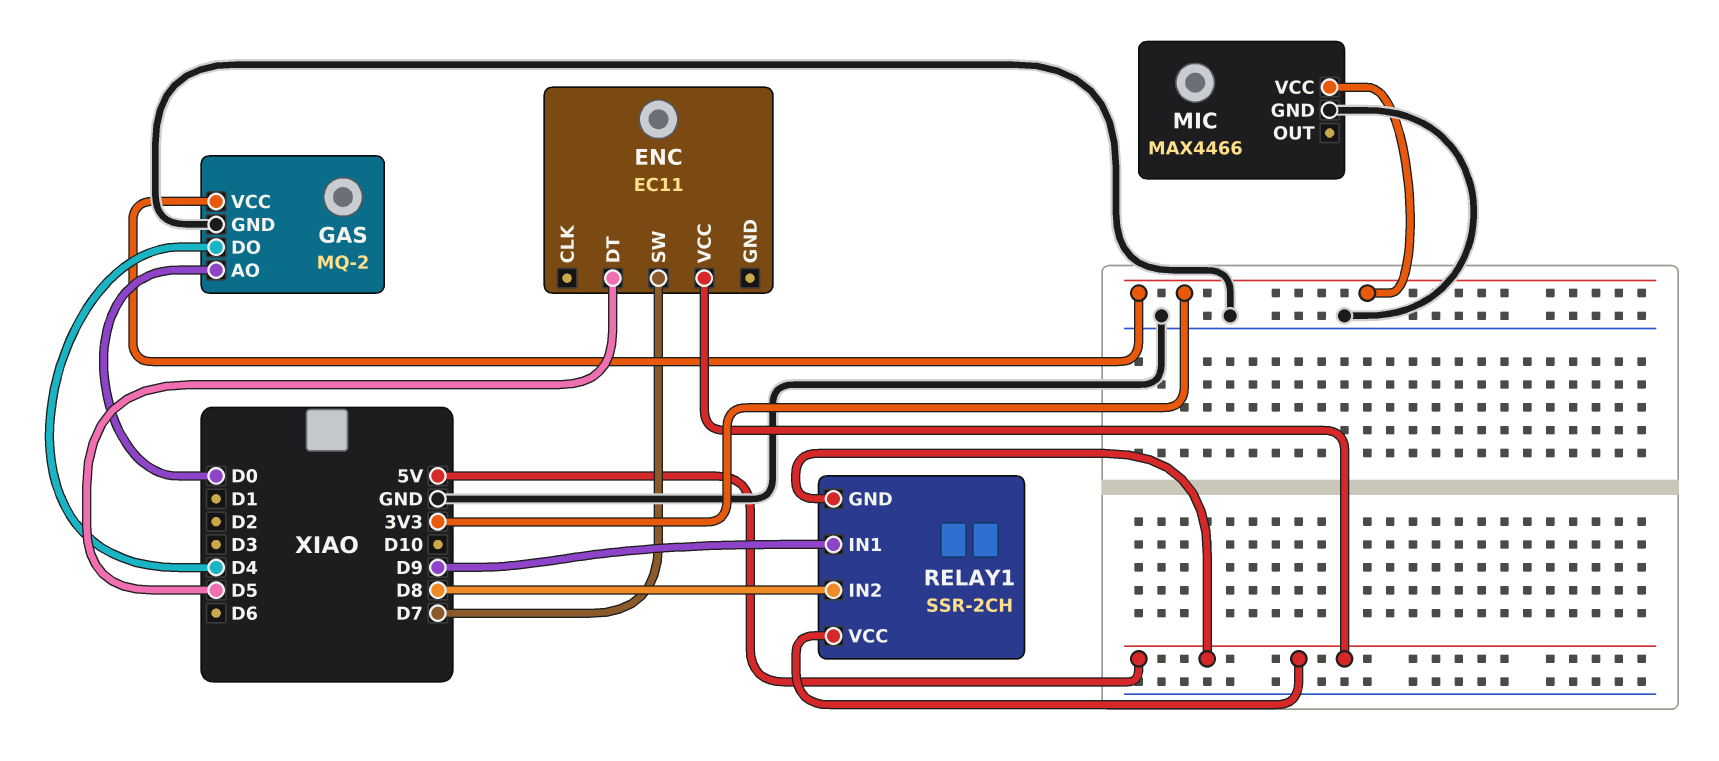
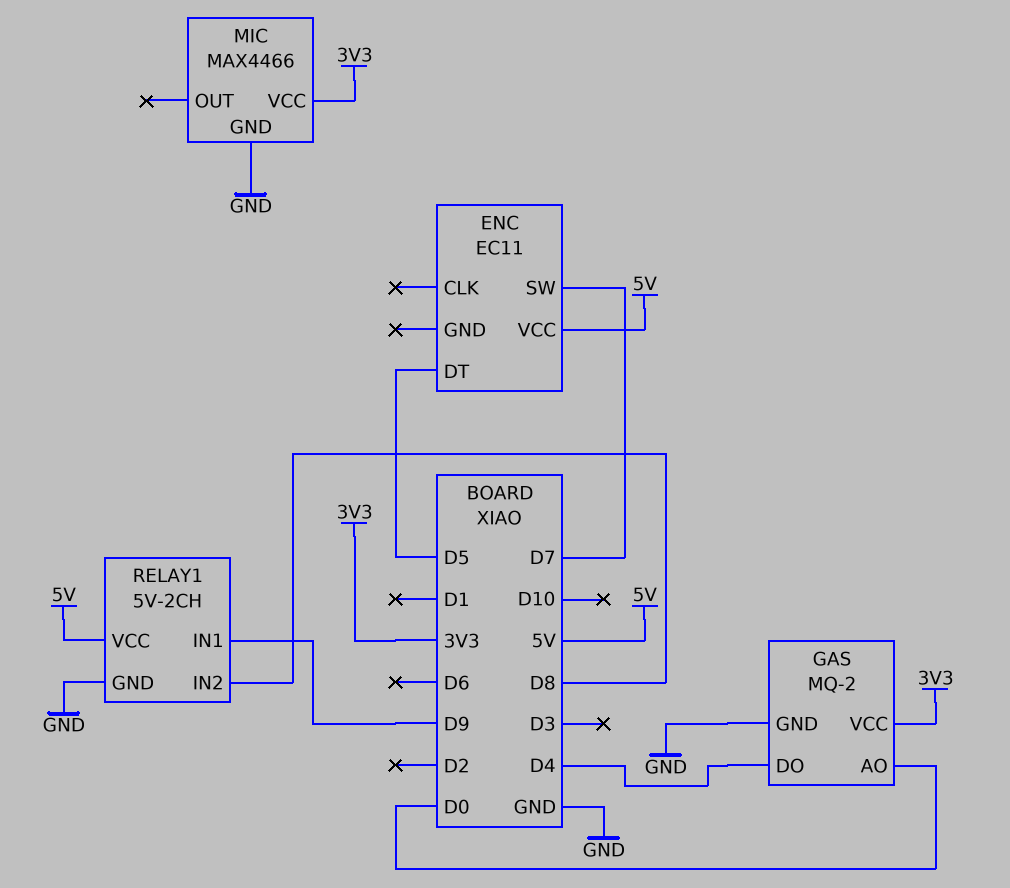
RELAY1: SSR-2CH -> 5V-2CH
RELAY1 pin GND: 5V -> GND

